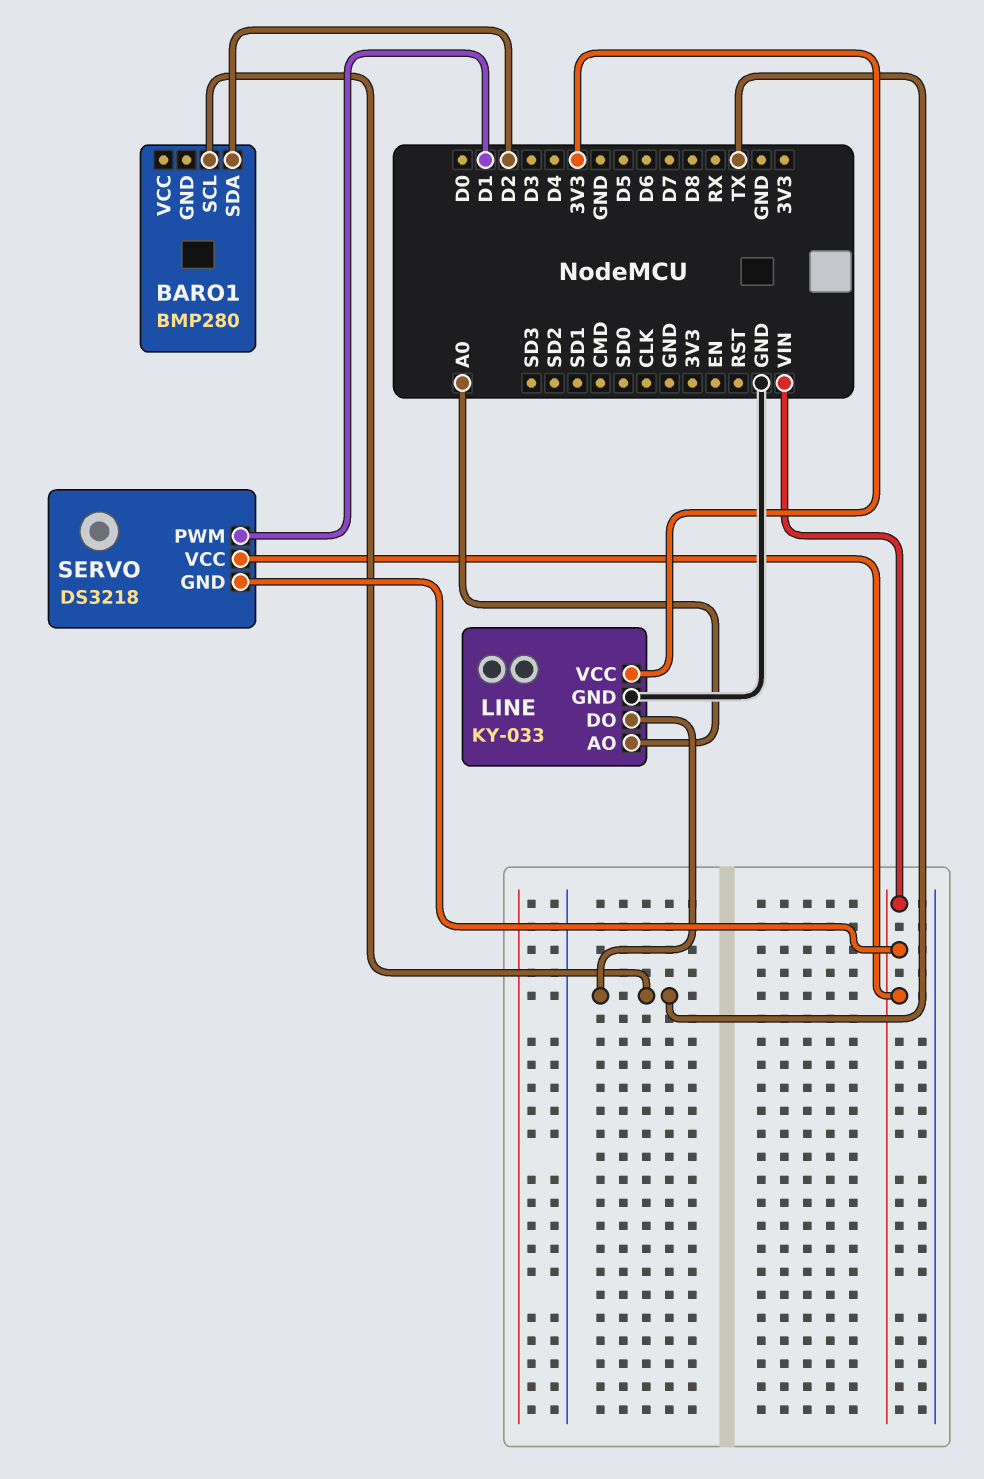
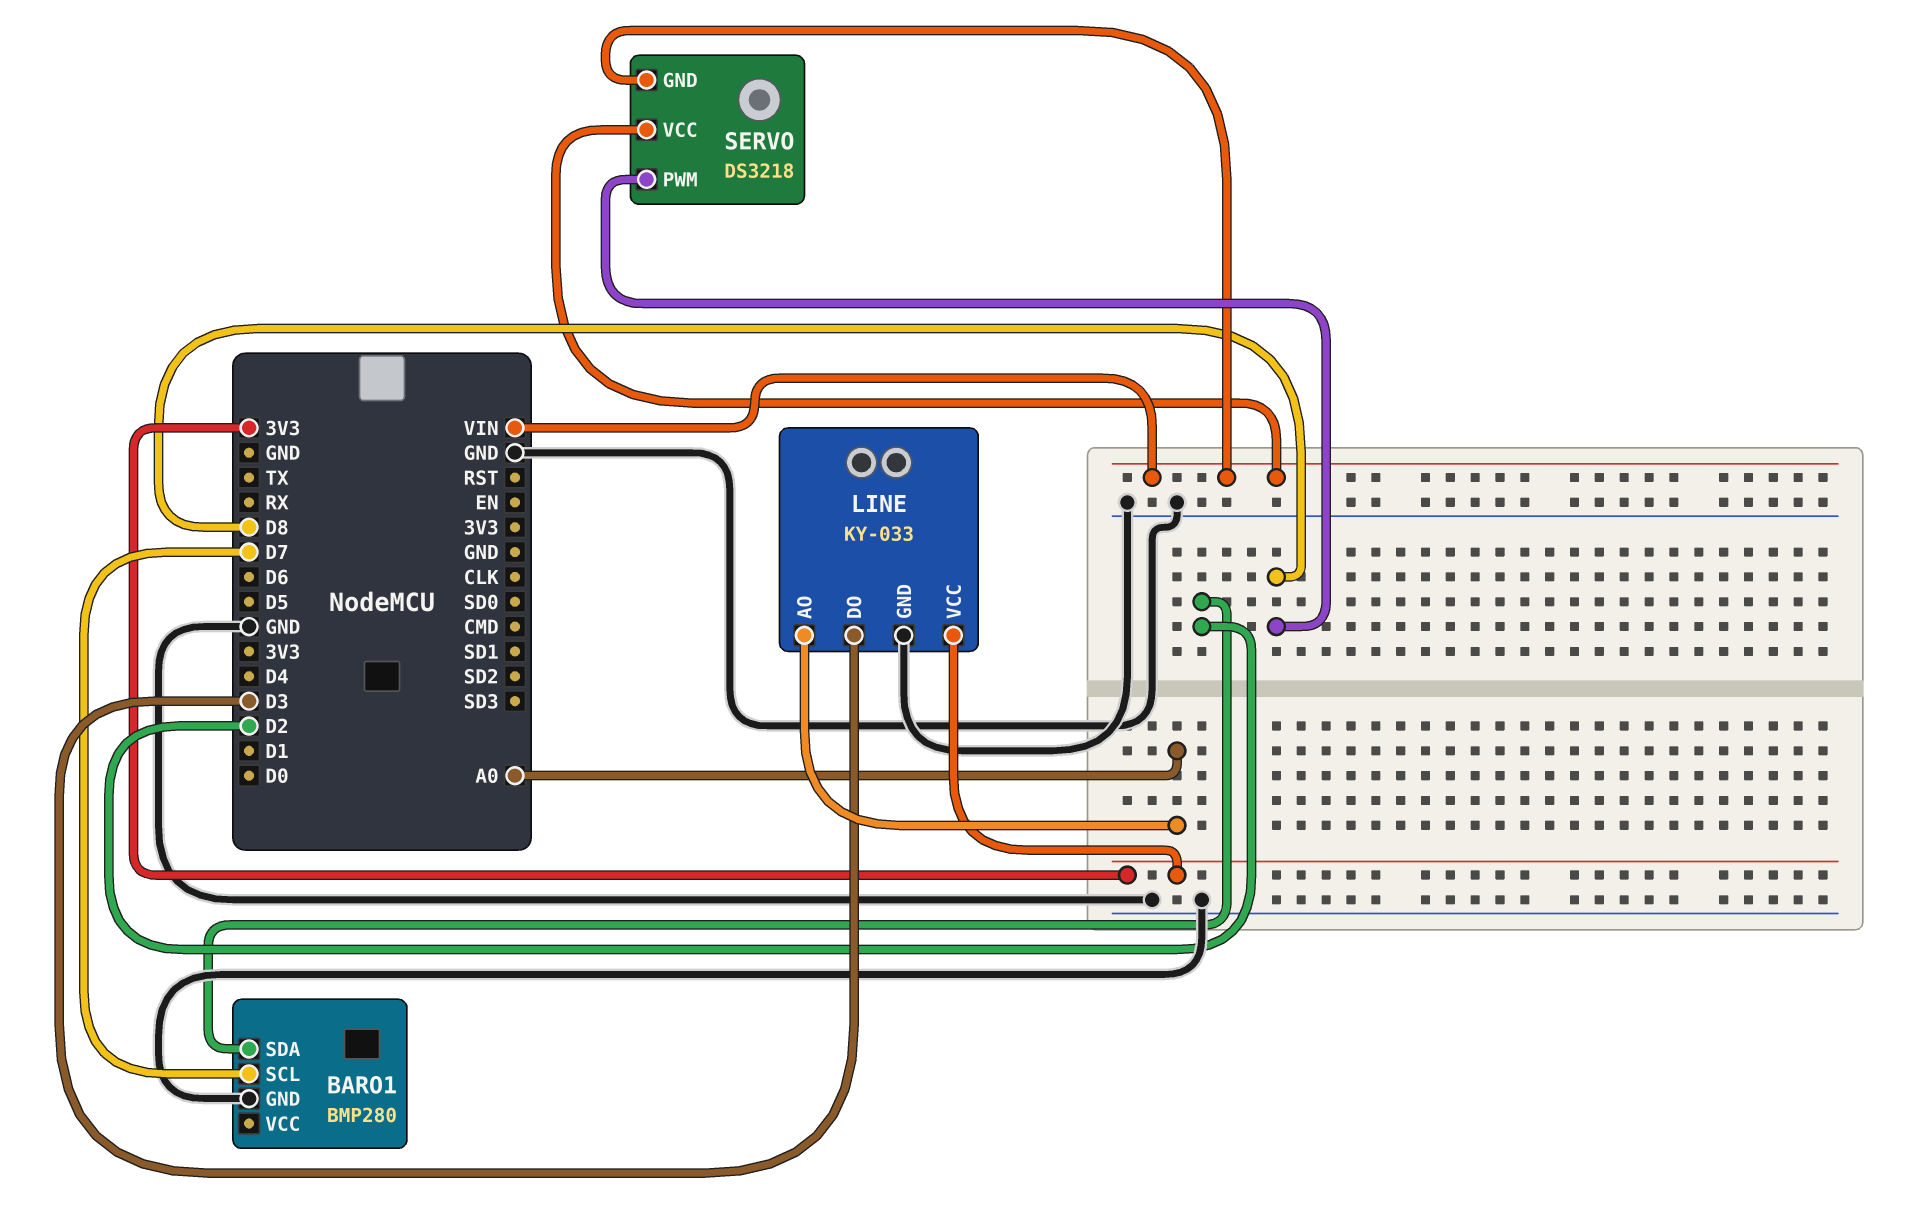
BARO1 pin GND: none -> GND
BARO1 pin SCL: TX -> D7
LINE pin DO: TX -> D3
SERVO pin PWM: D1 -> D8

